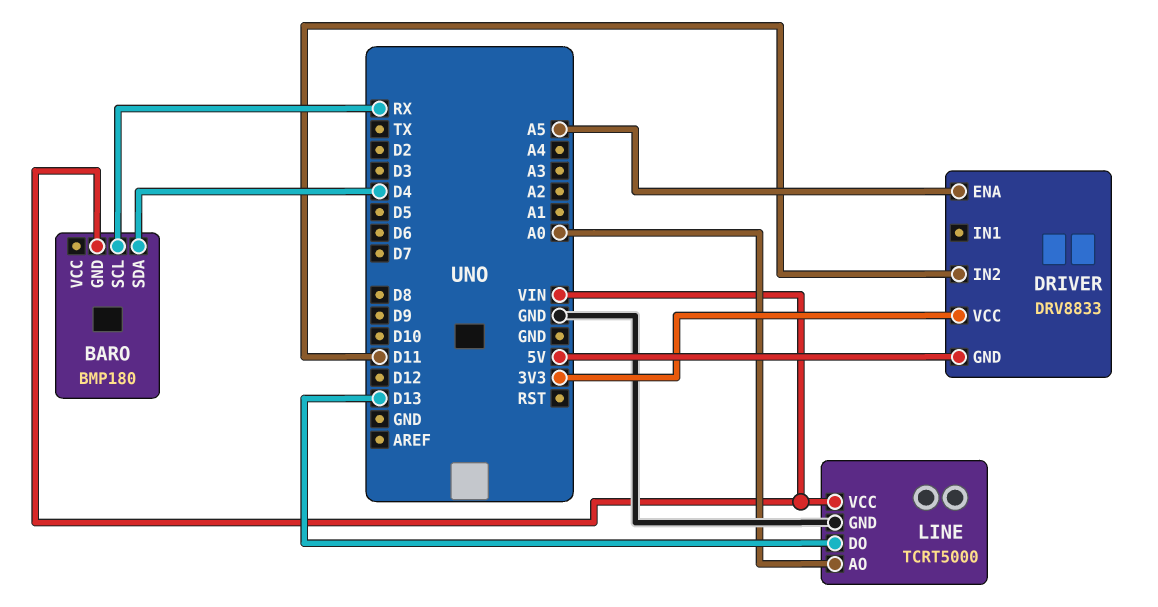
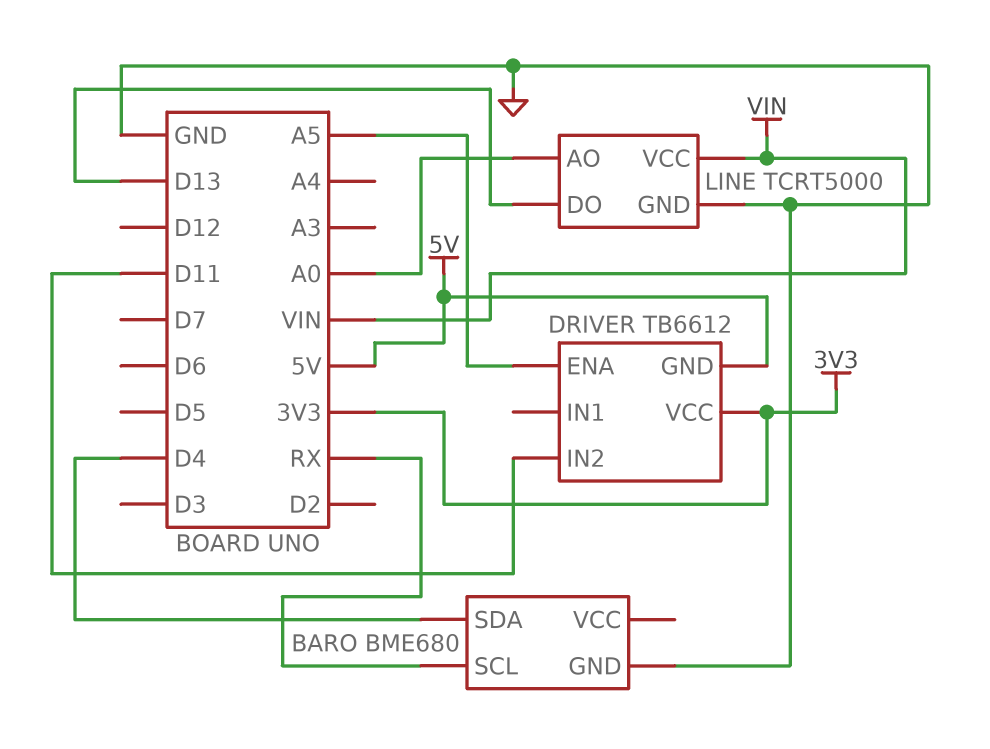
BARO: BMP180 -> BME680
BARO pin GND: VIN -> GND
DRIVER: DRV8833 -> TB6612

